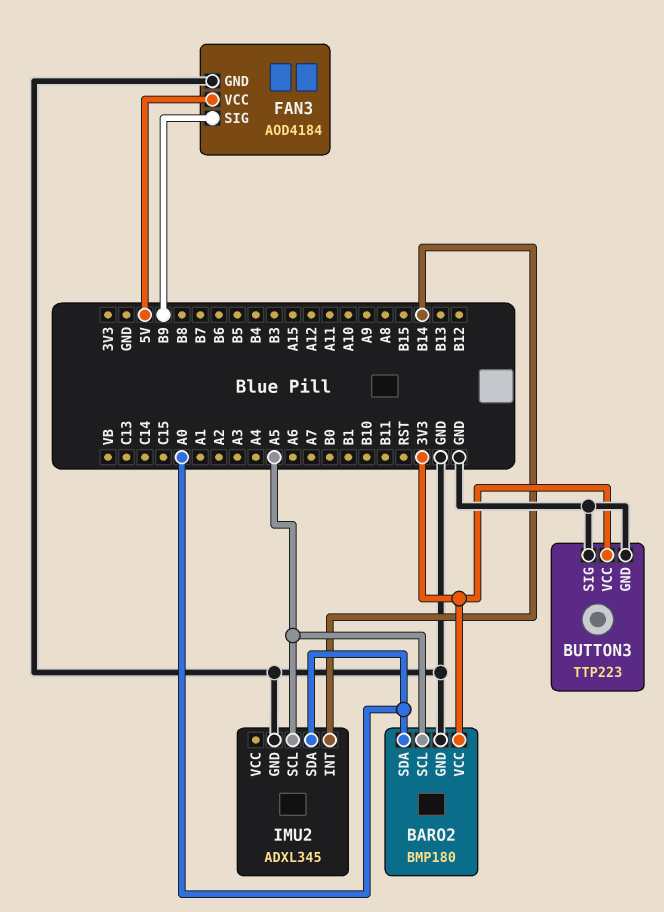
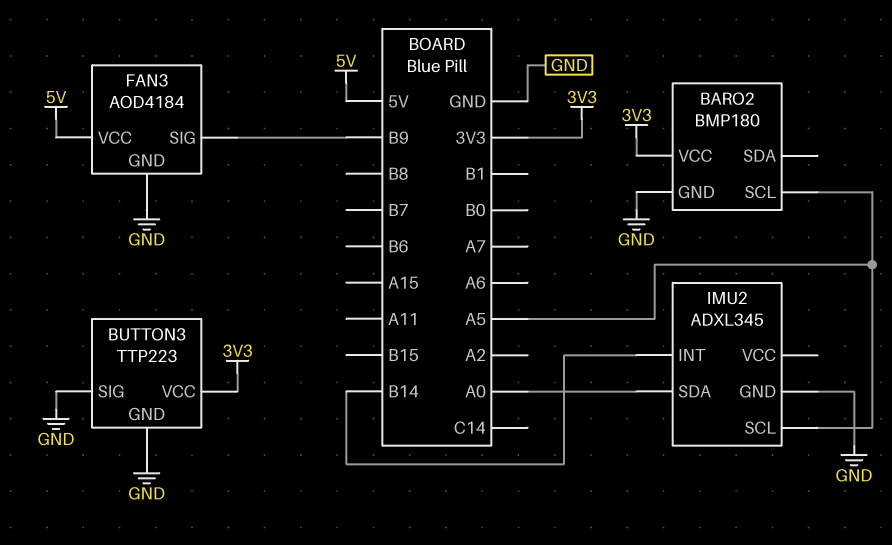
BARO2 pin SDA: A0 -> none

